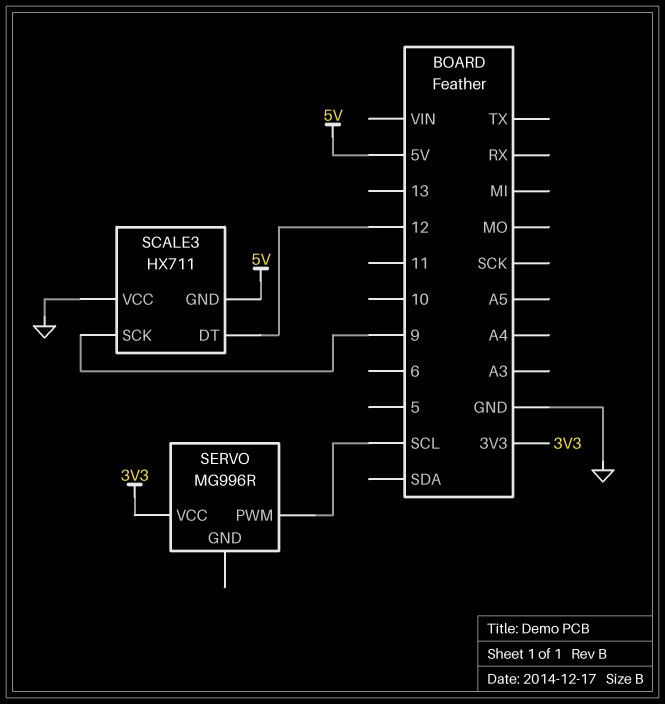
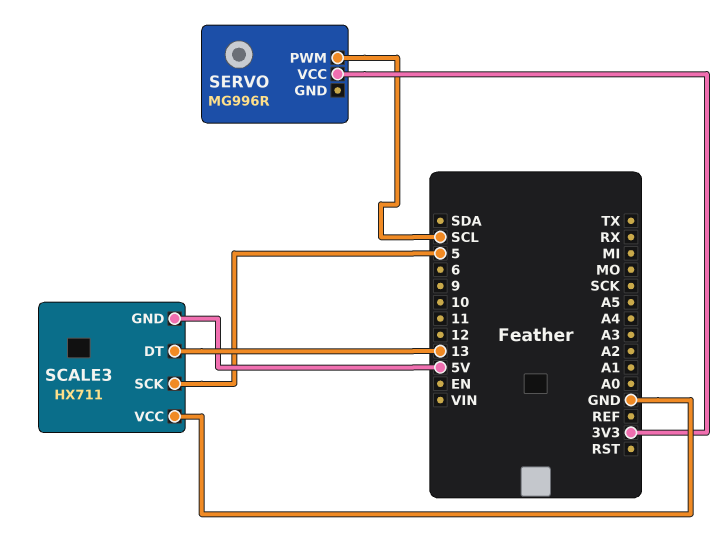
SCALE3 pin DT: 12 -> 13
SCALE3 pin SCK: 9 -> 5

